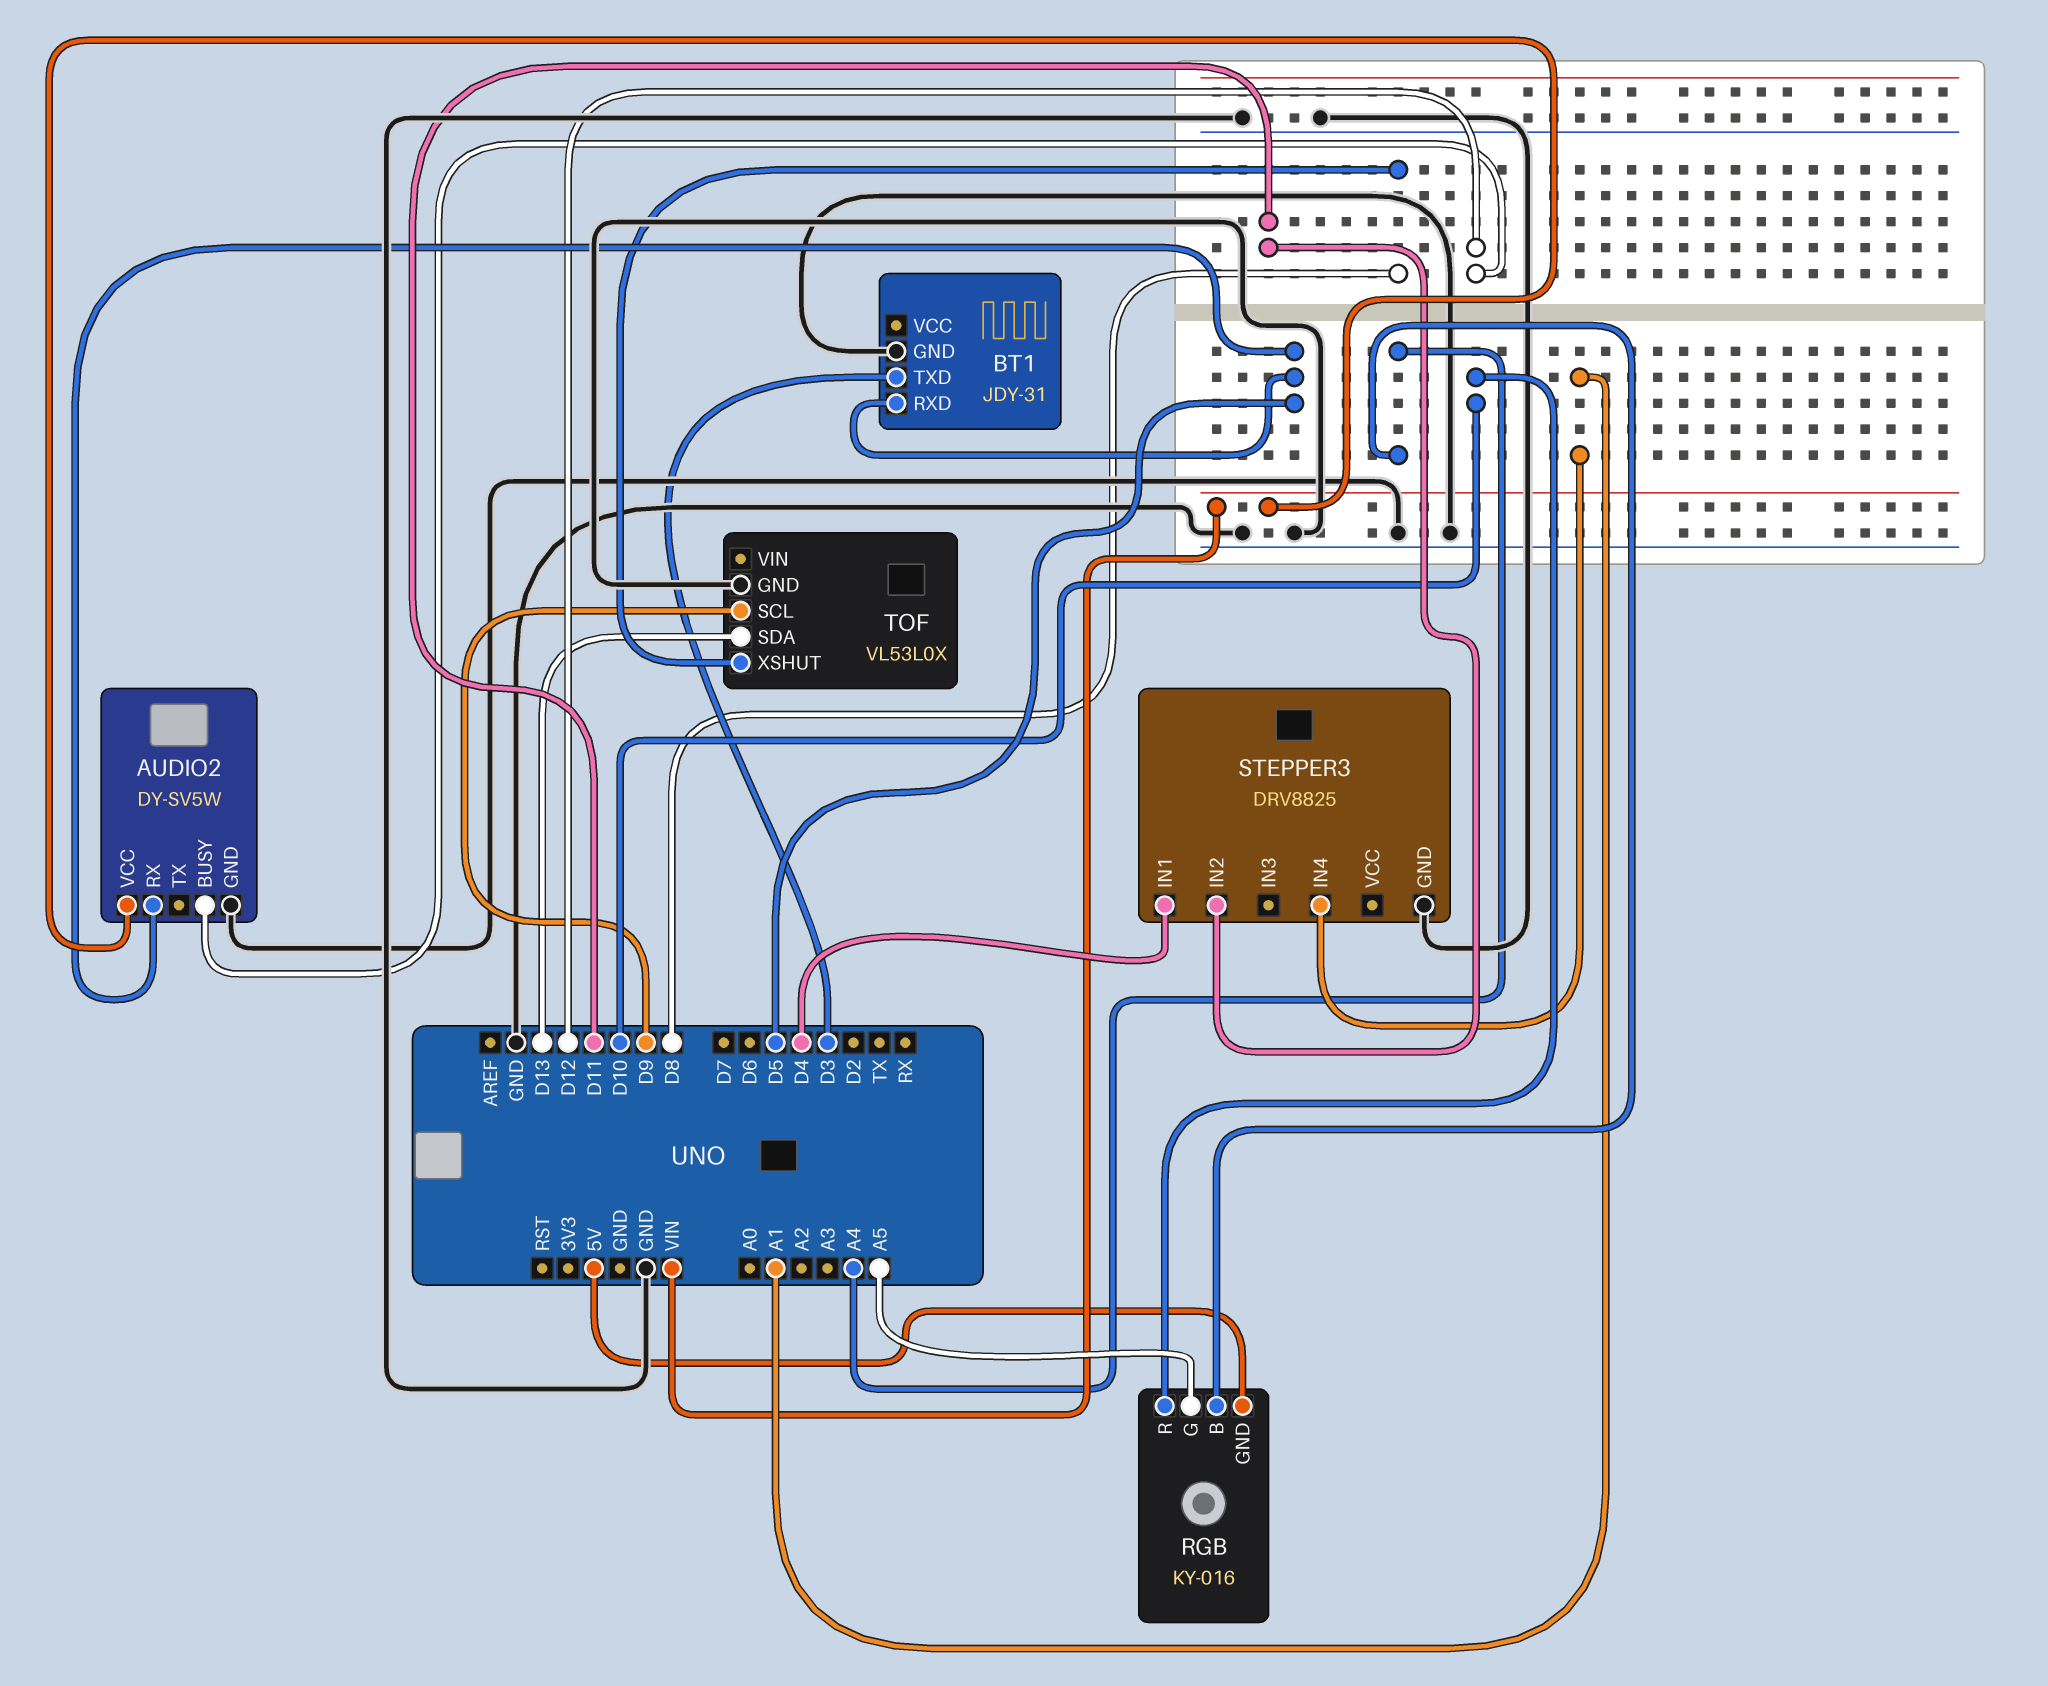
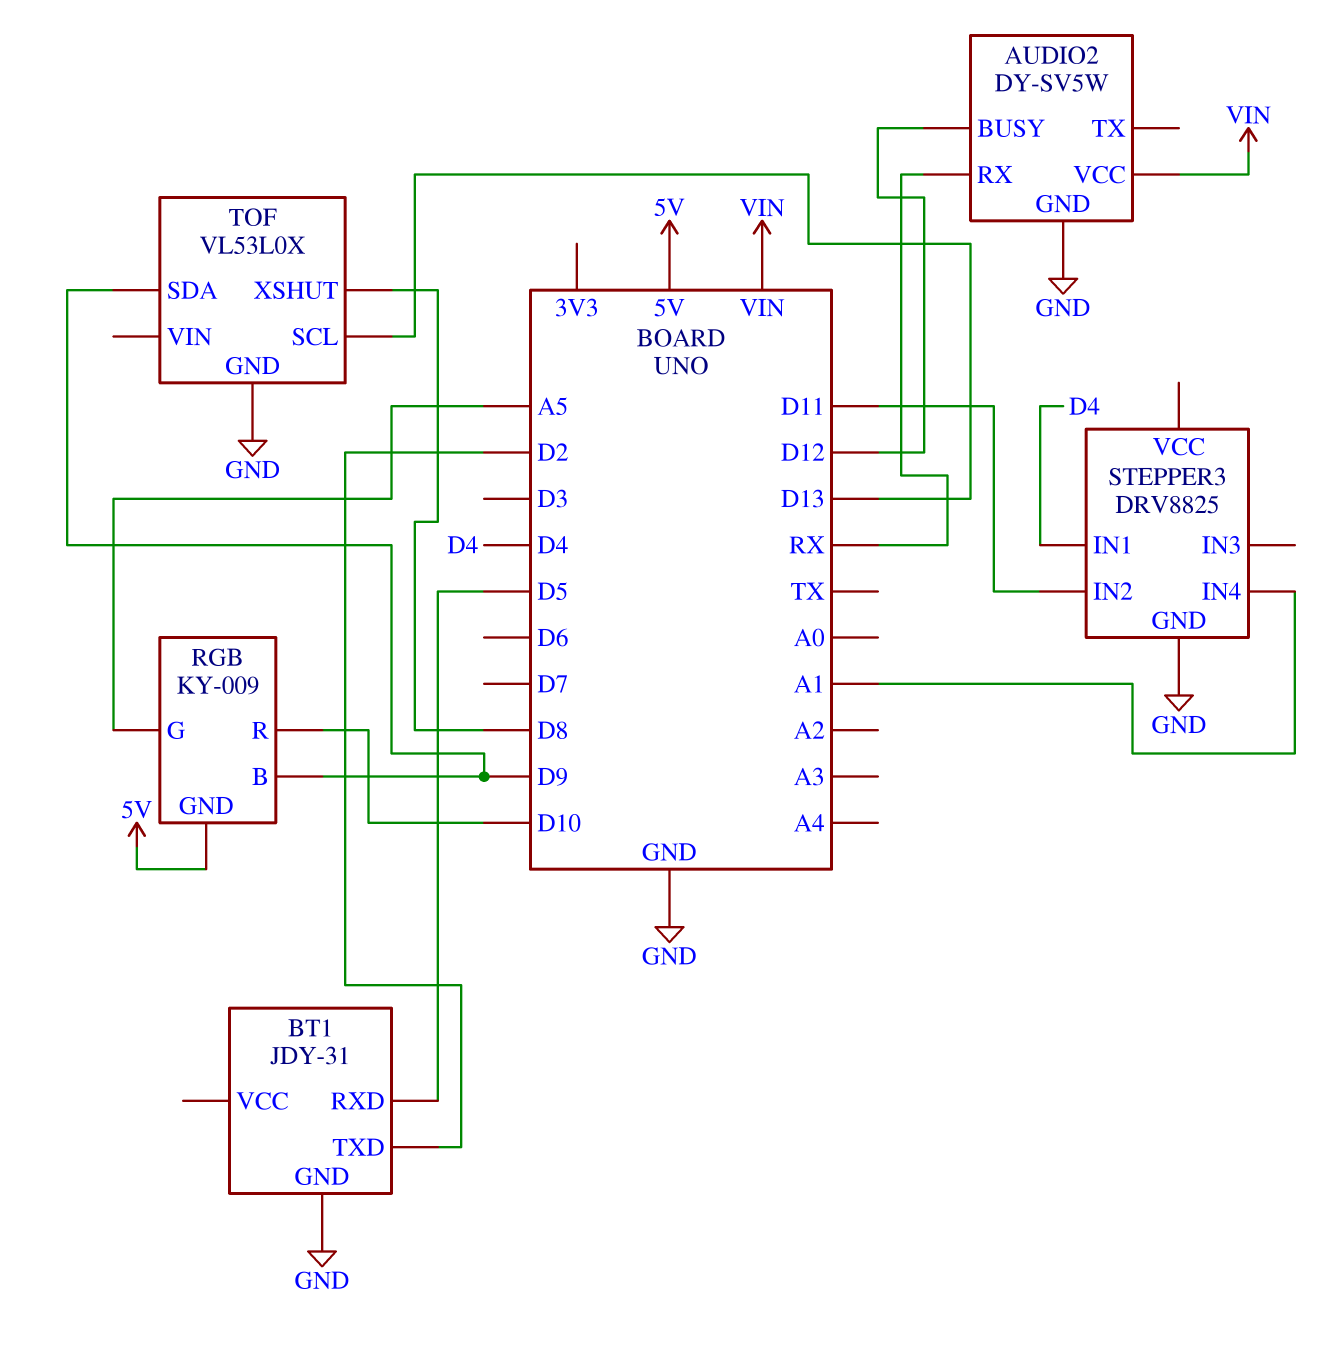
AUDIO2 pin RX: D5 -> RX
BT1 pin TXD: D3 -> D2
RGB: KY-016 -> KY-009
RGB pin B: A4 -> D9
TOF pin SCL: D9 -> D13
TOF pin SDA: D13 -> D9

